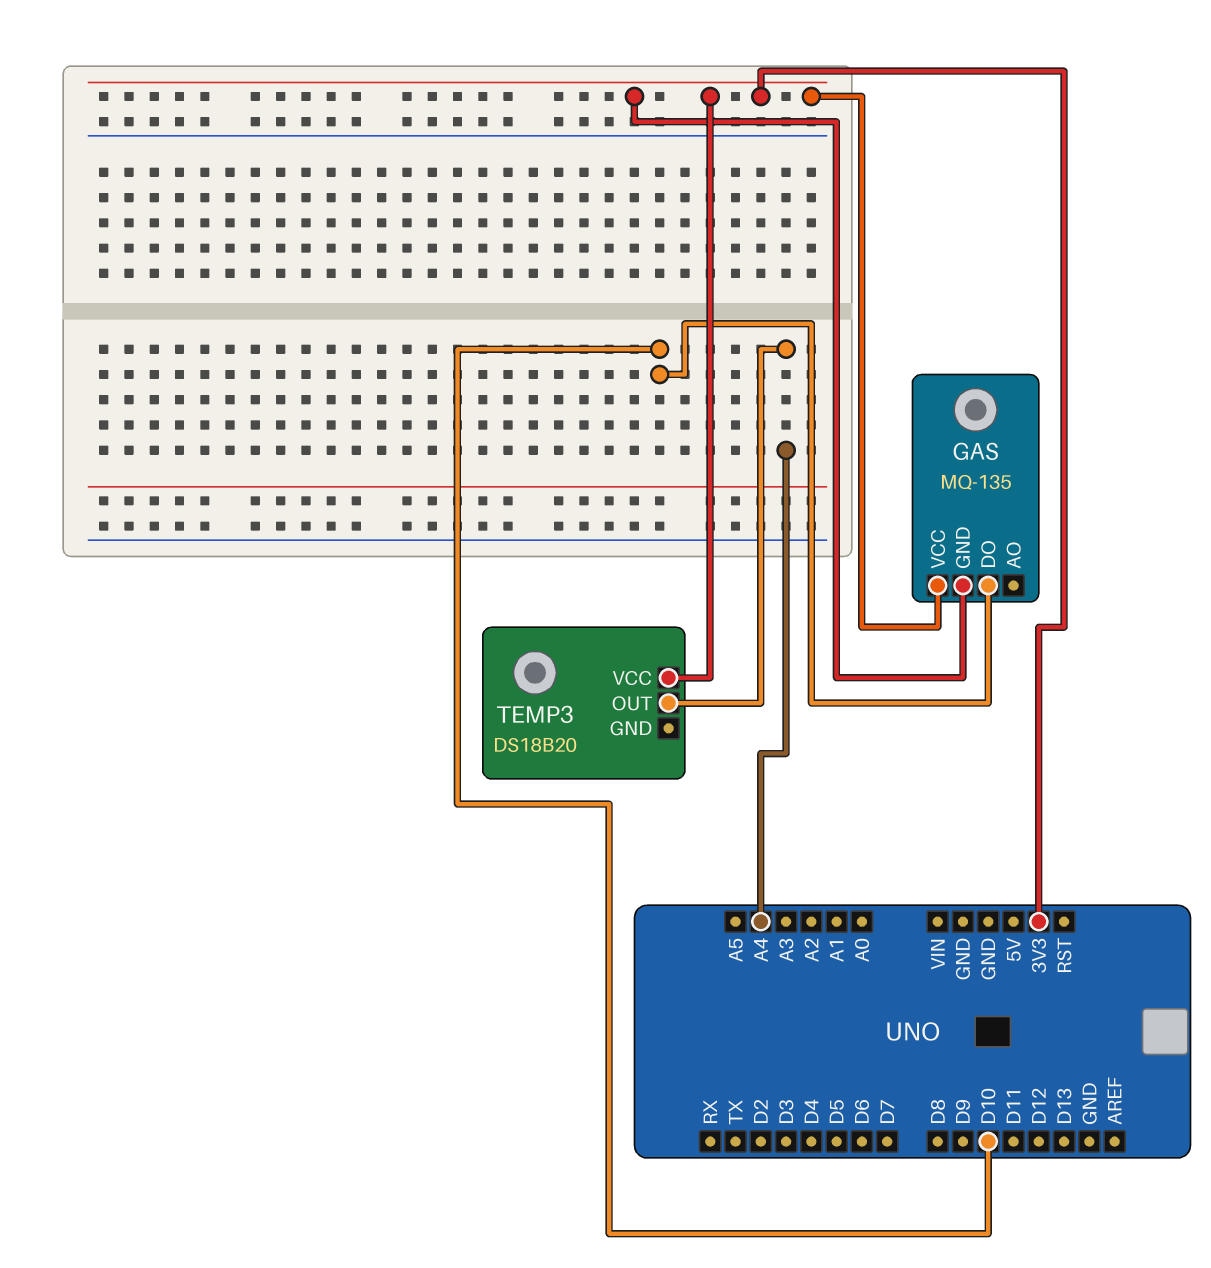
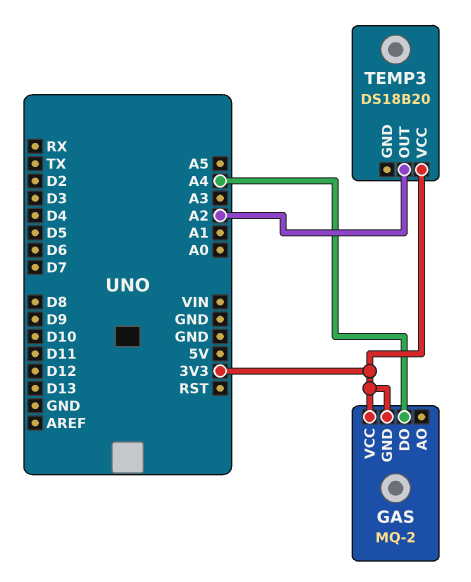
GAS: MQ-135 -> MQ-2
GAS pin DO: D10 -> A4
TEMP3 pin OUT: A4 -> A2

